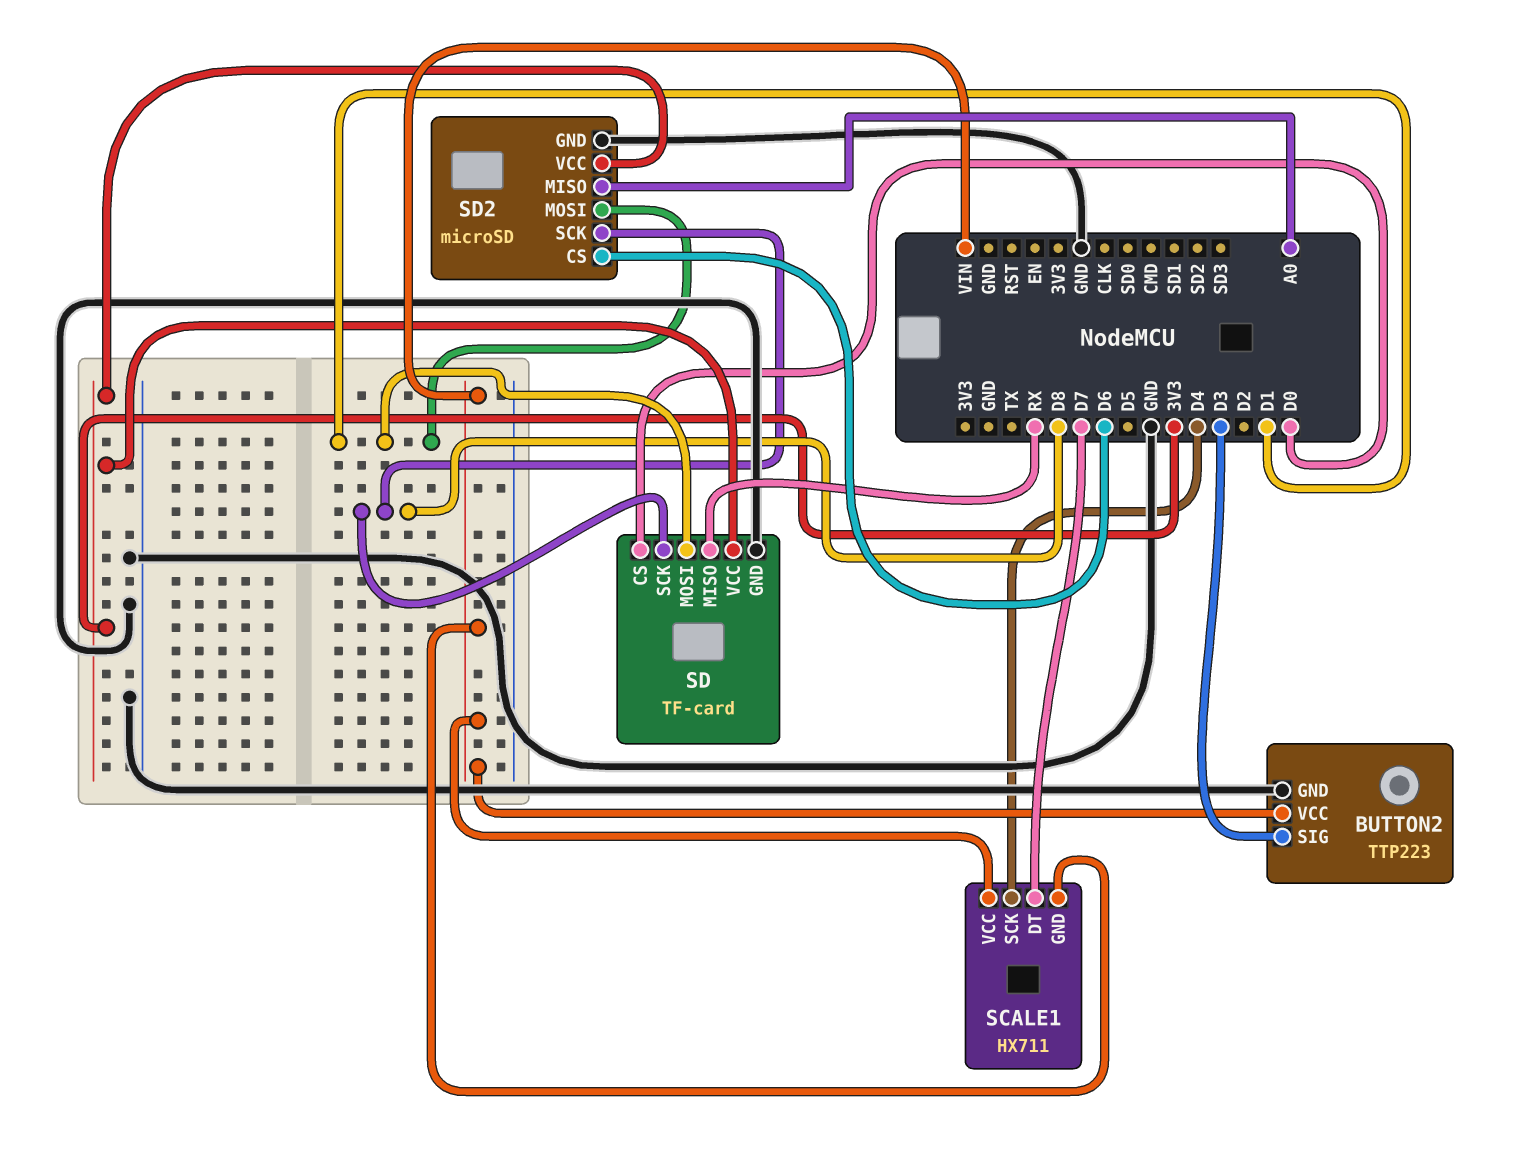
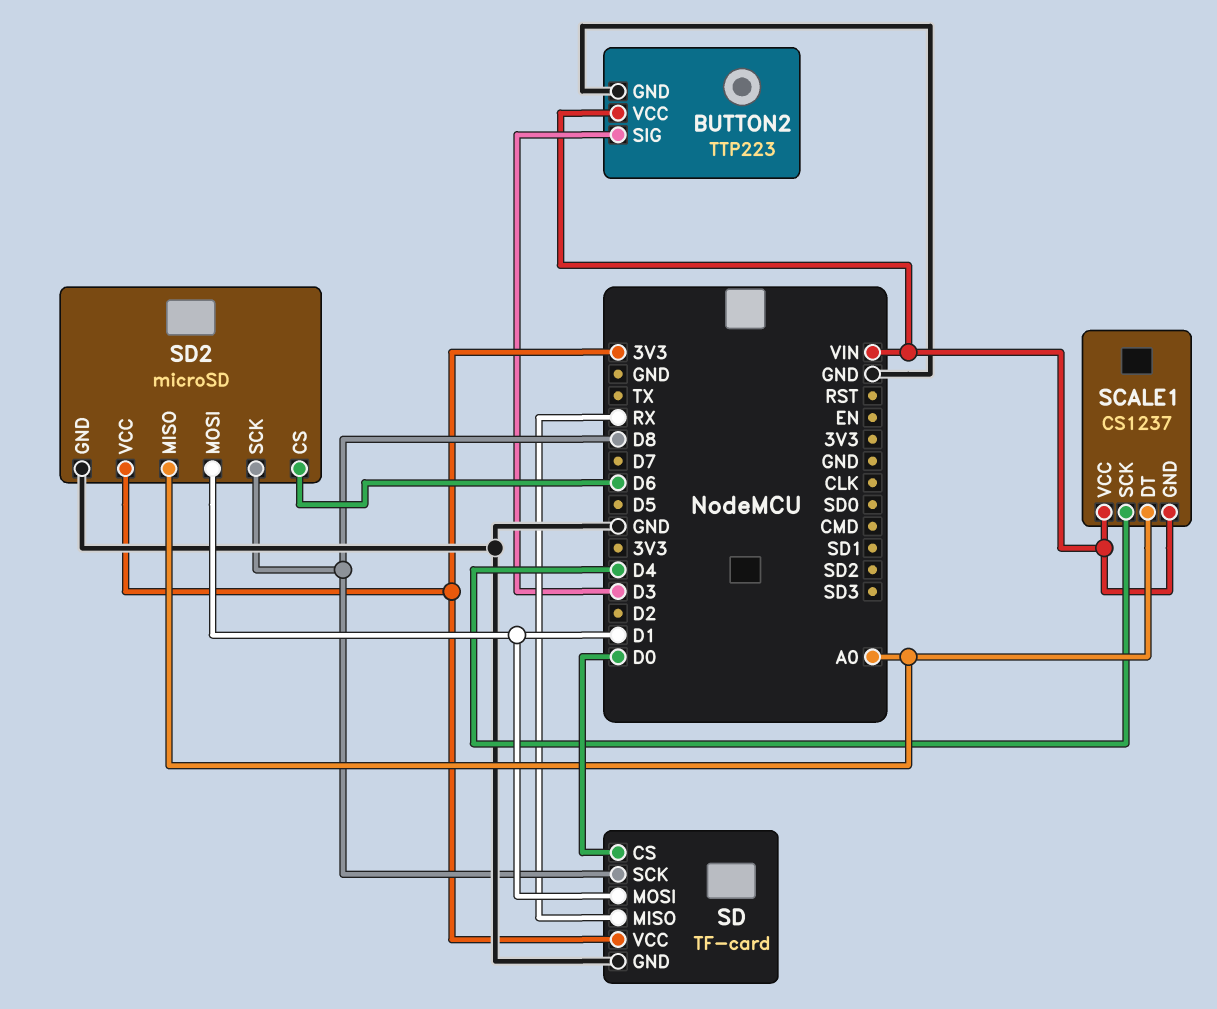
SCALE1: HX711 -> CS1237
SCALE1 pin DT: D7 -> A0

